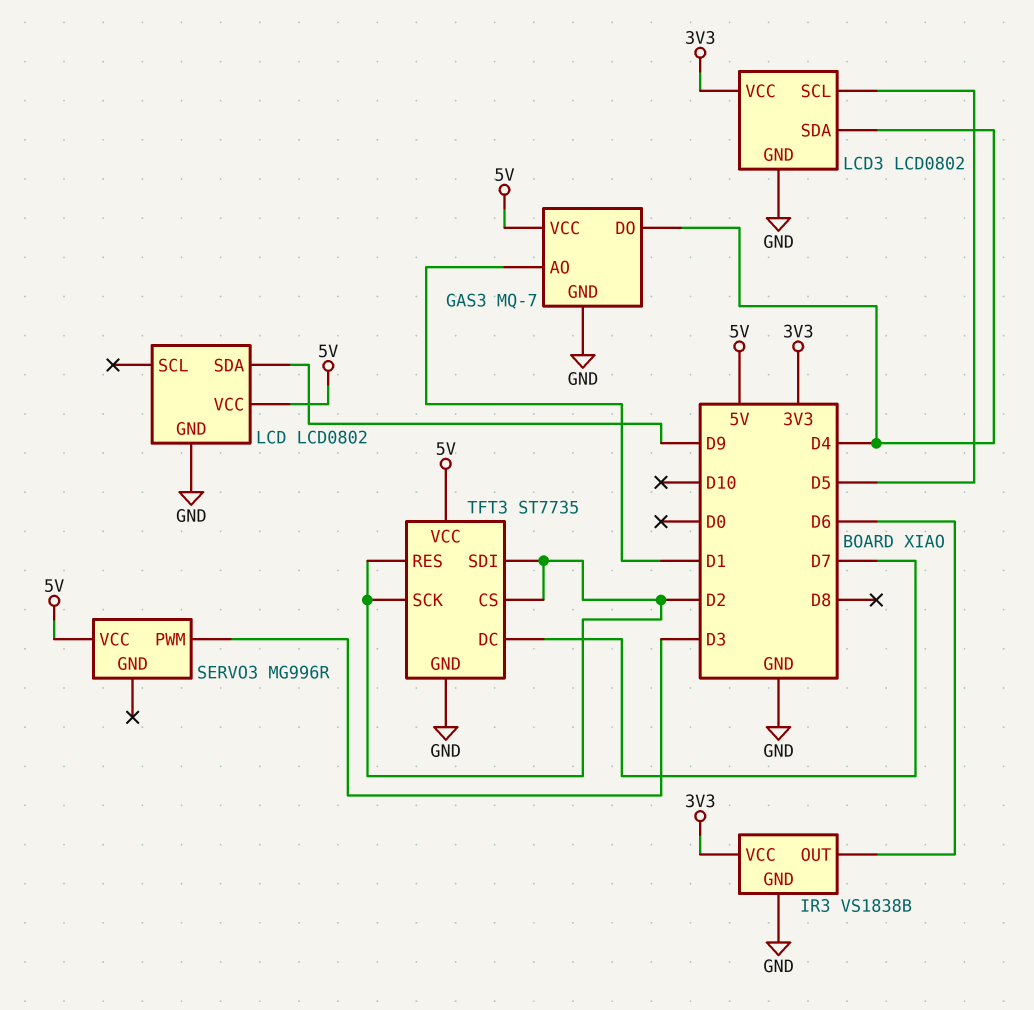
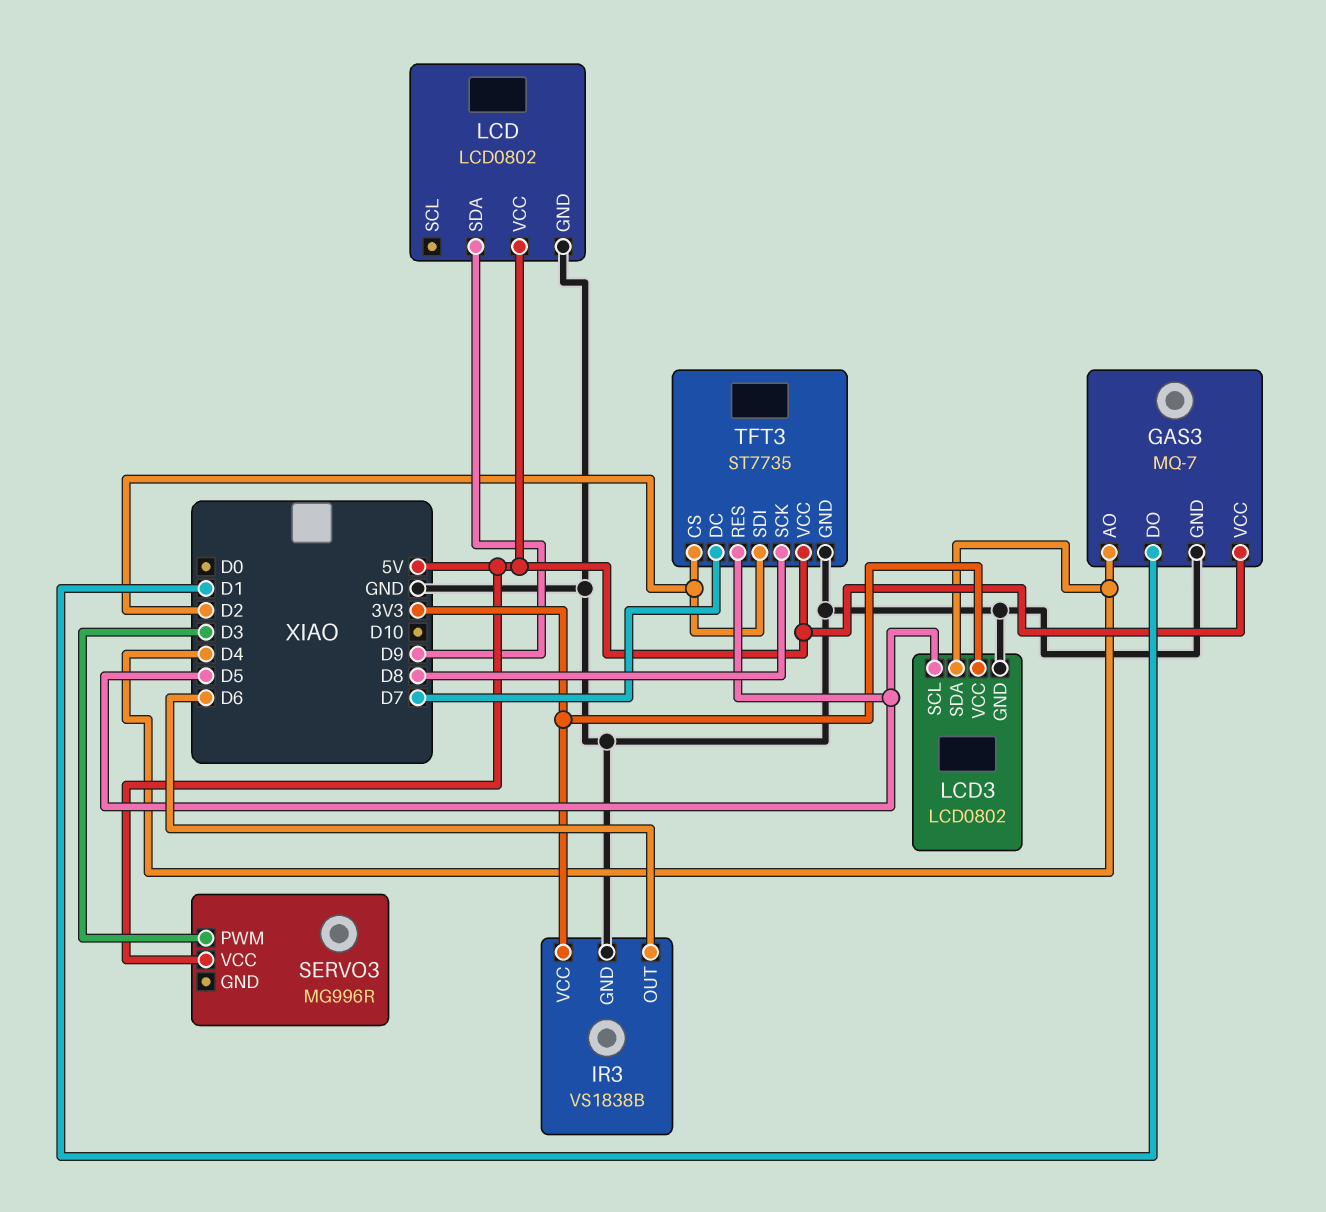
GAS3 pin AO: D1 -> D4
GAS3 pin DO: D4 -> D1
TFT3 pin RES: D2 -> D5
TFT3 pin SCK: D2 -> D8

